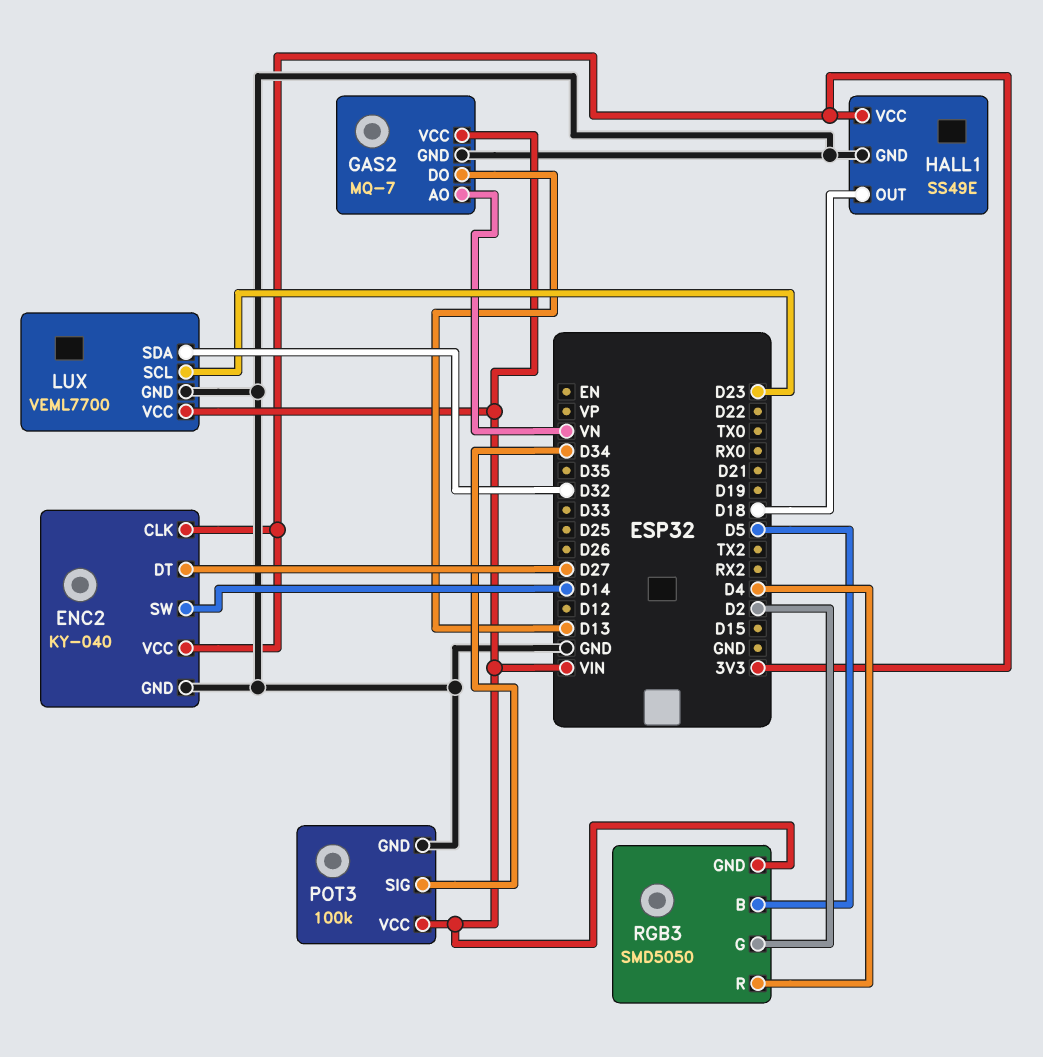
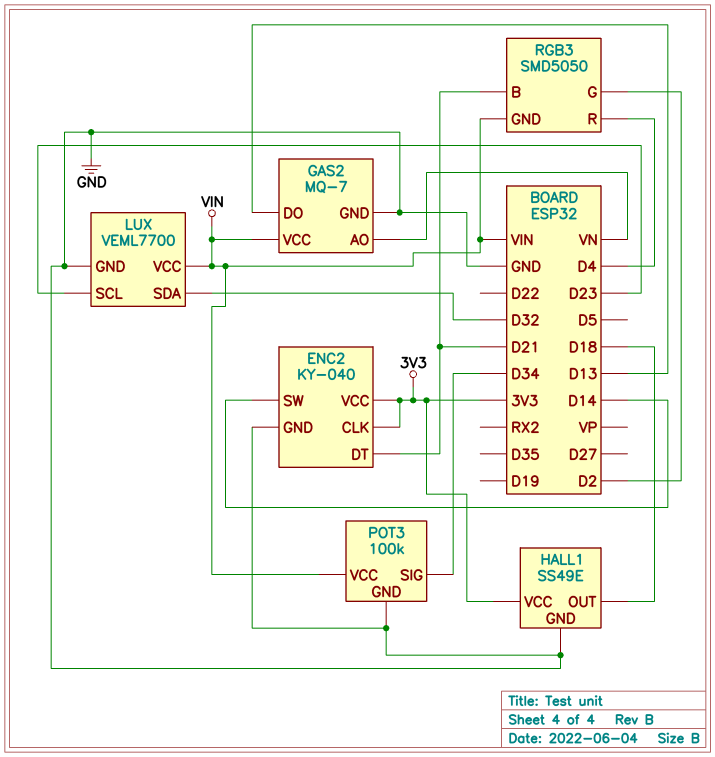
ENC2 pin DT: D27 -> D21
RGB3 pin B: D5 -> D21

